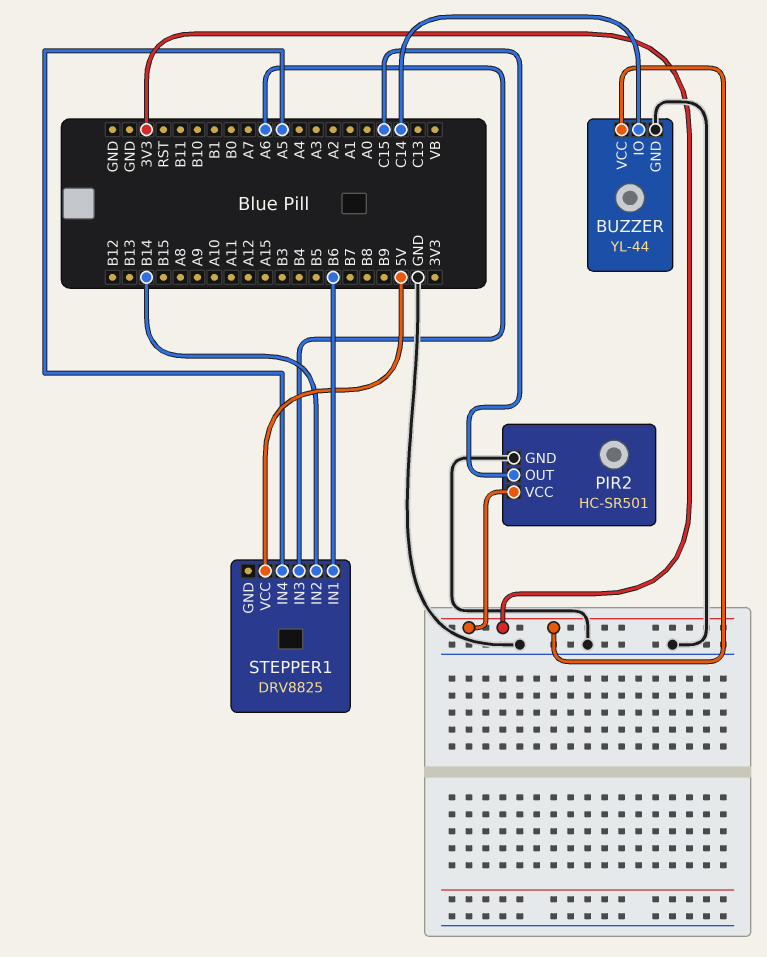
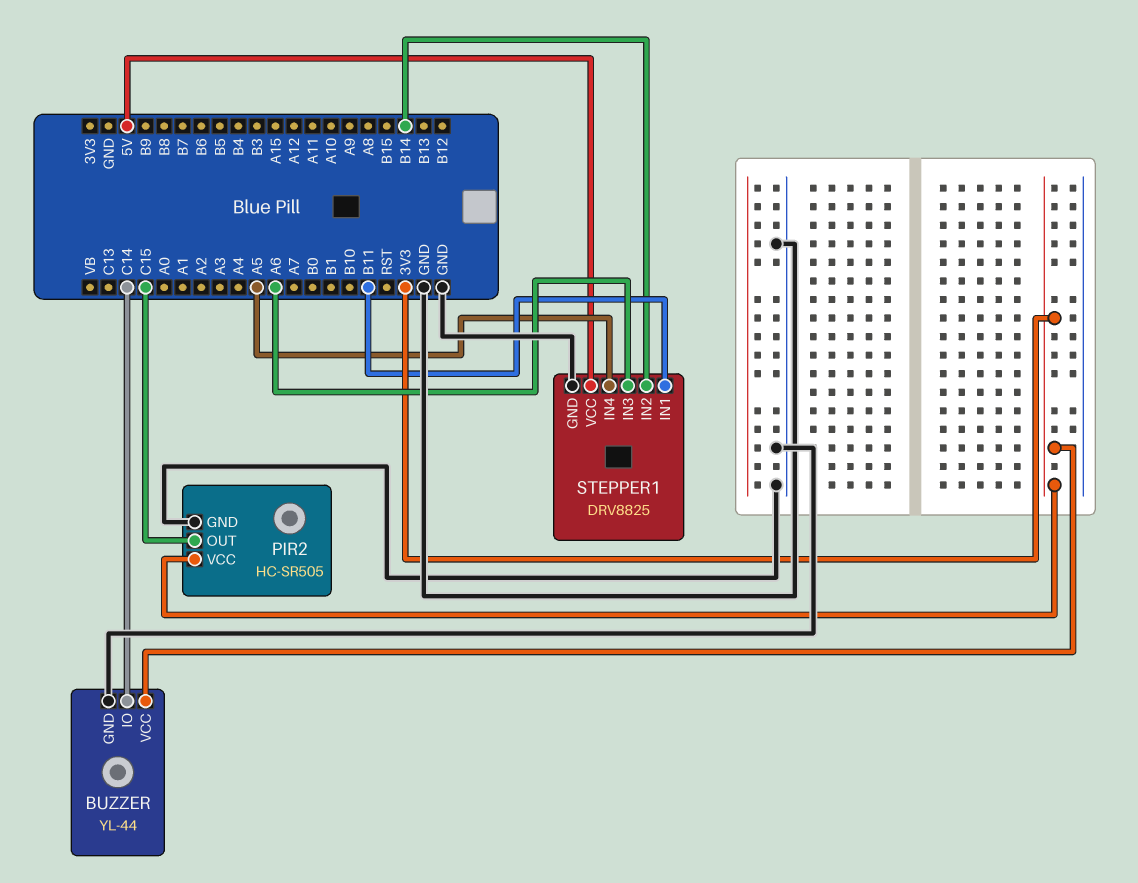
PIR2: HC-SR501 -> HC-SR505
STEPPER1 pin GND: none -> GND
STEPPER1 pin IN1: B6 -> B11

